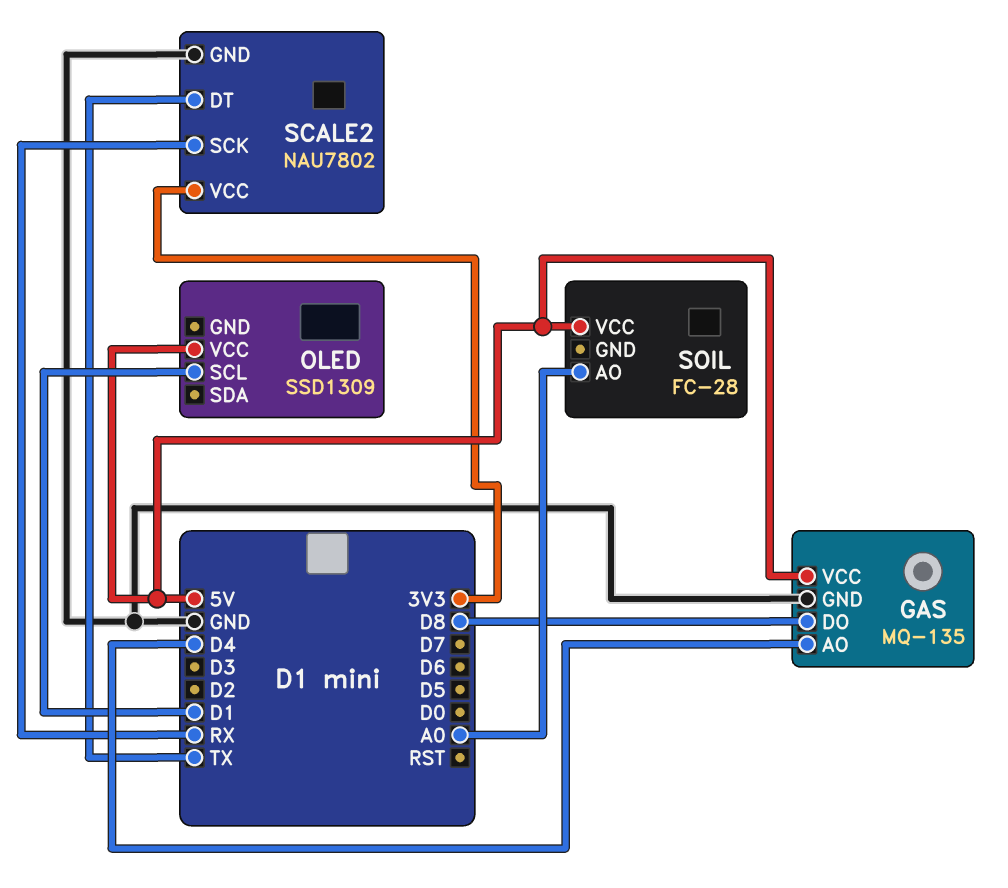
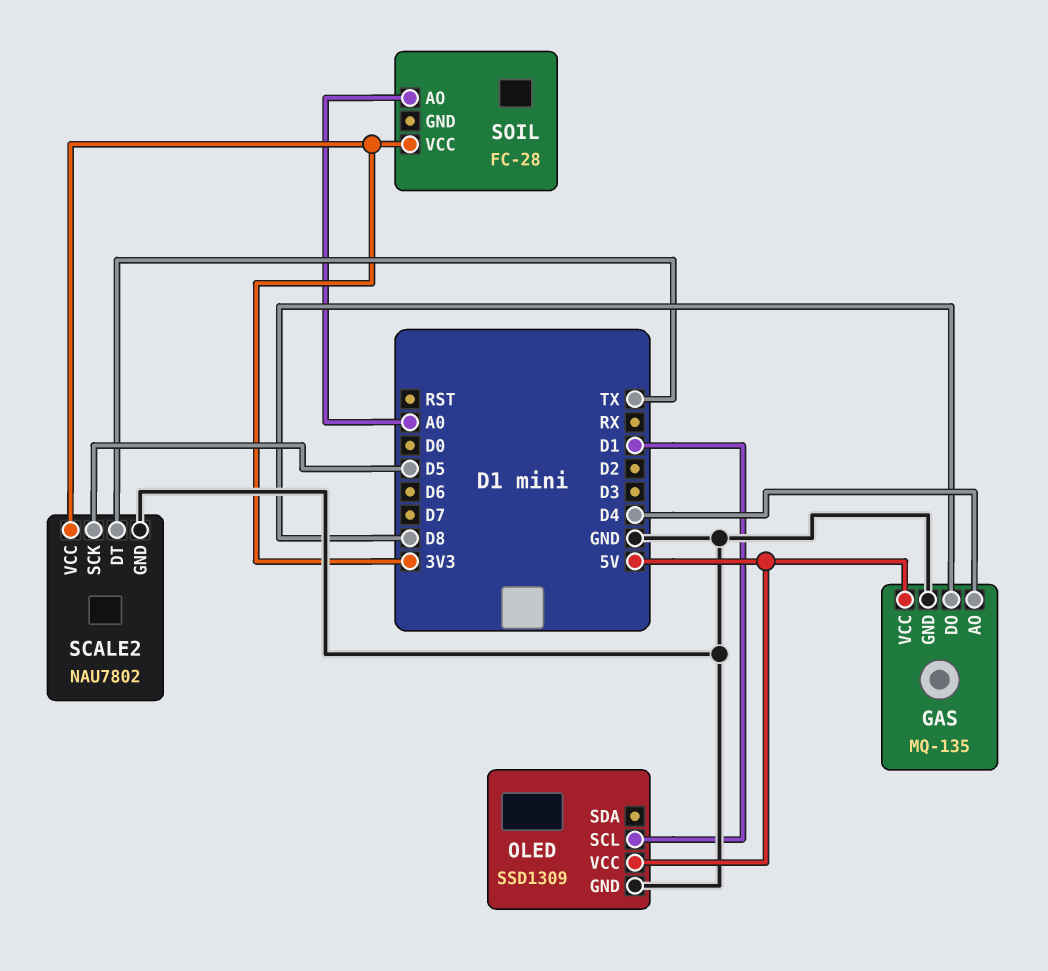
OLED pin GND: none -> GND
SCALE2 pin SCK: RX -> D5
SOIL pin VCC: 5V -> 3V3

